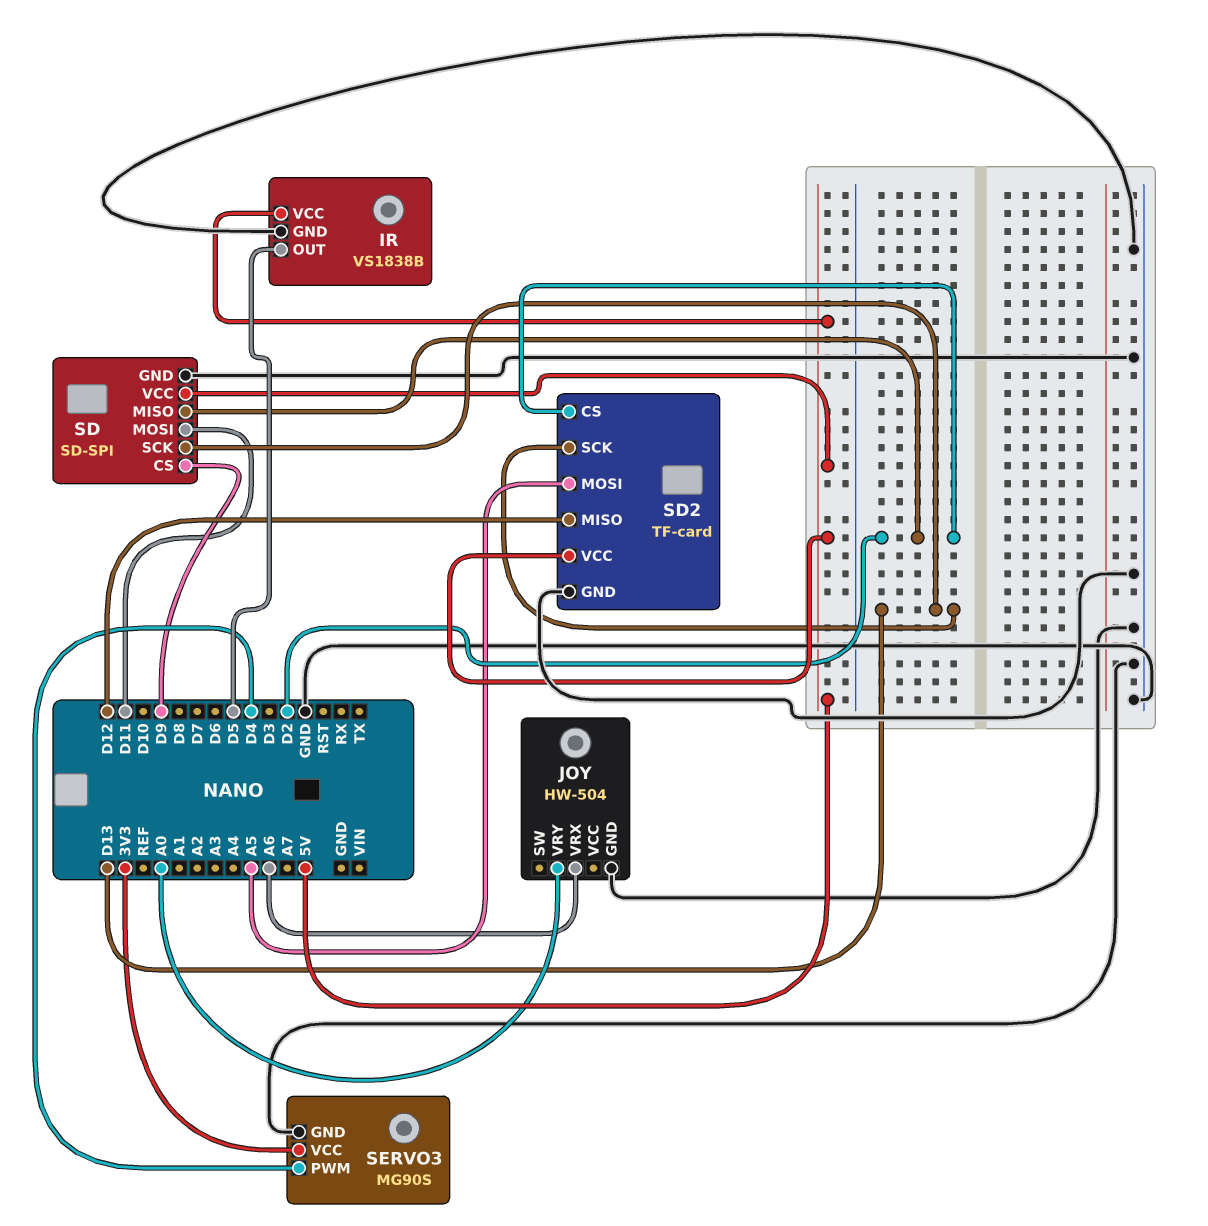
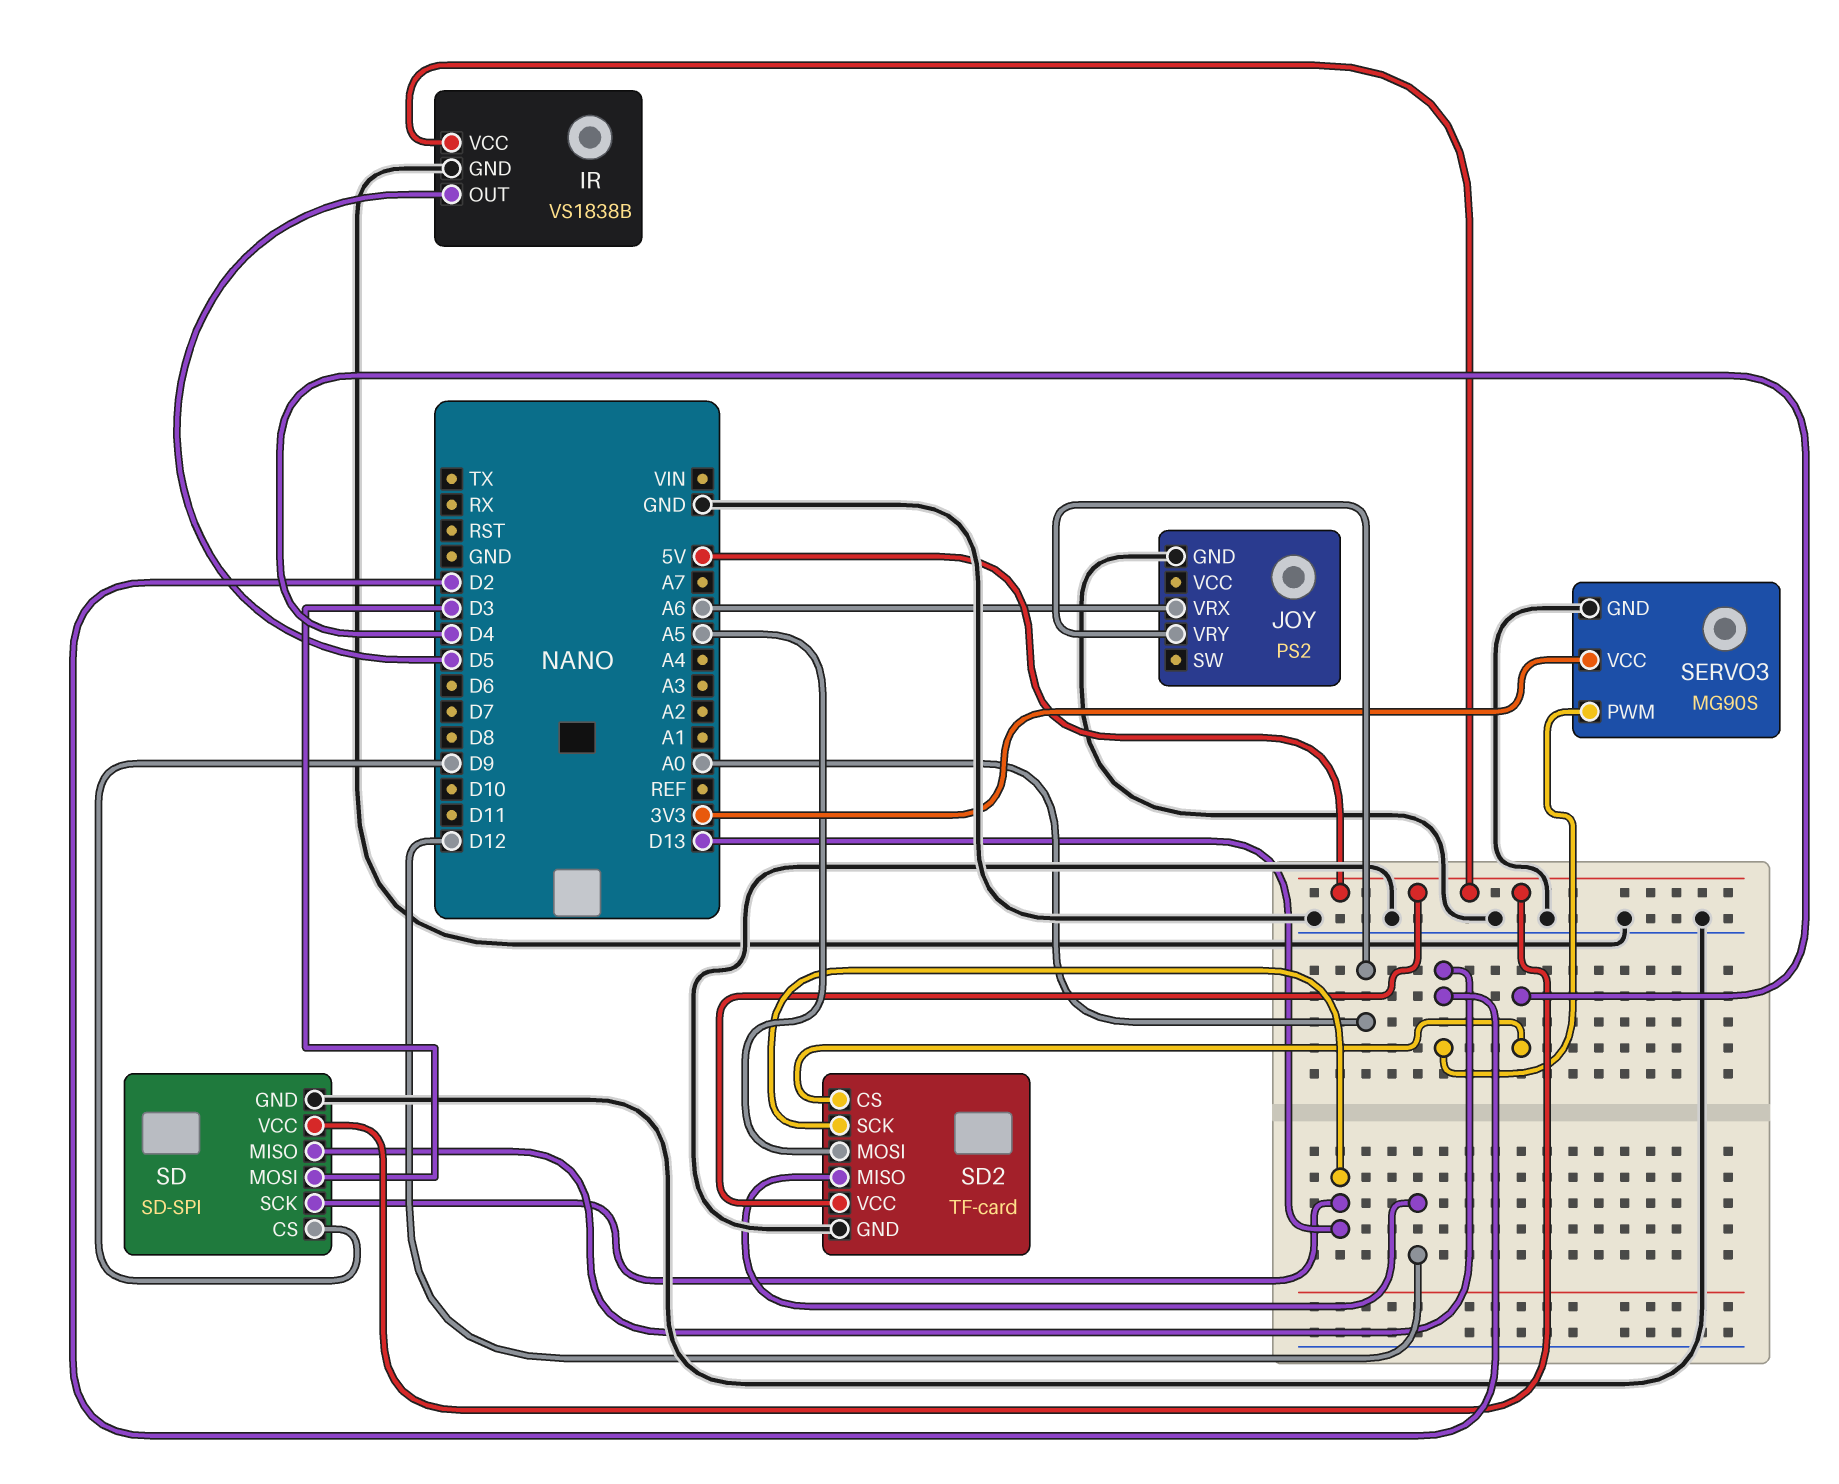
JOY: HW-504 -> PS2
SD pin MOSI: D11 -> D3
SD2 pin CS: D2 -> D4
SERVO3 pin PWM: D4 -> D2

